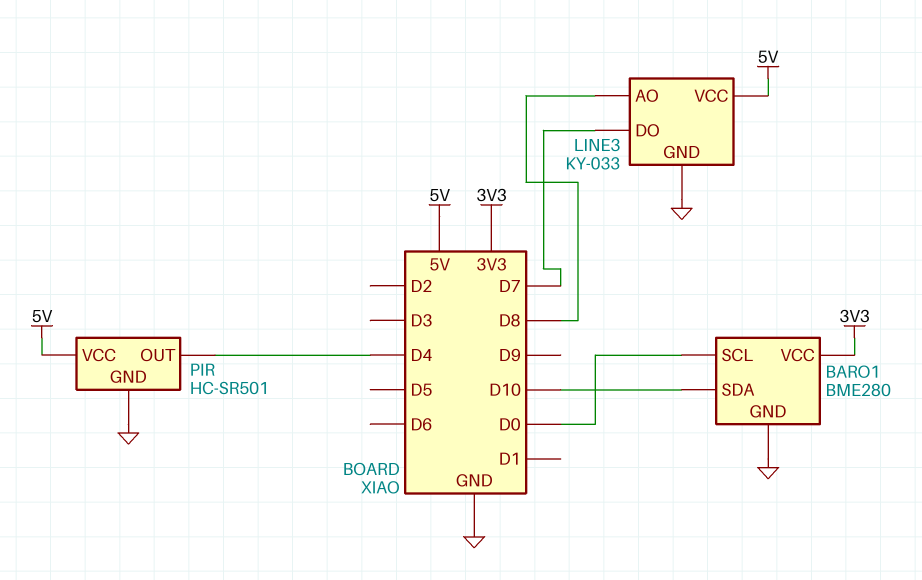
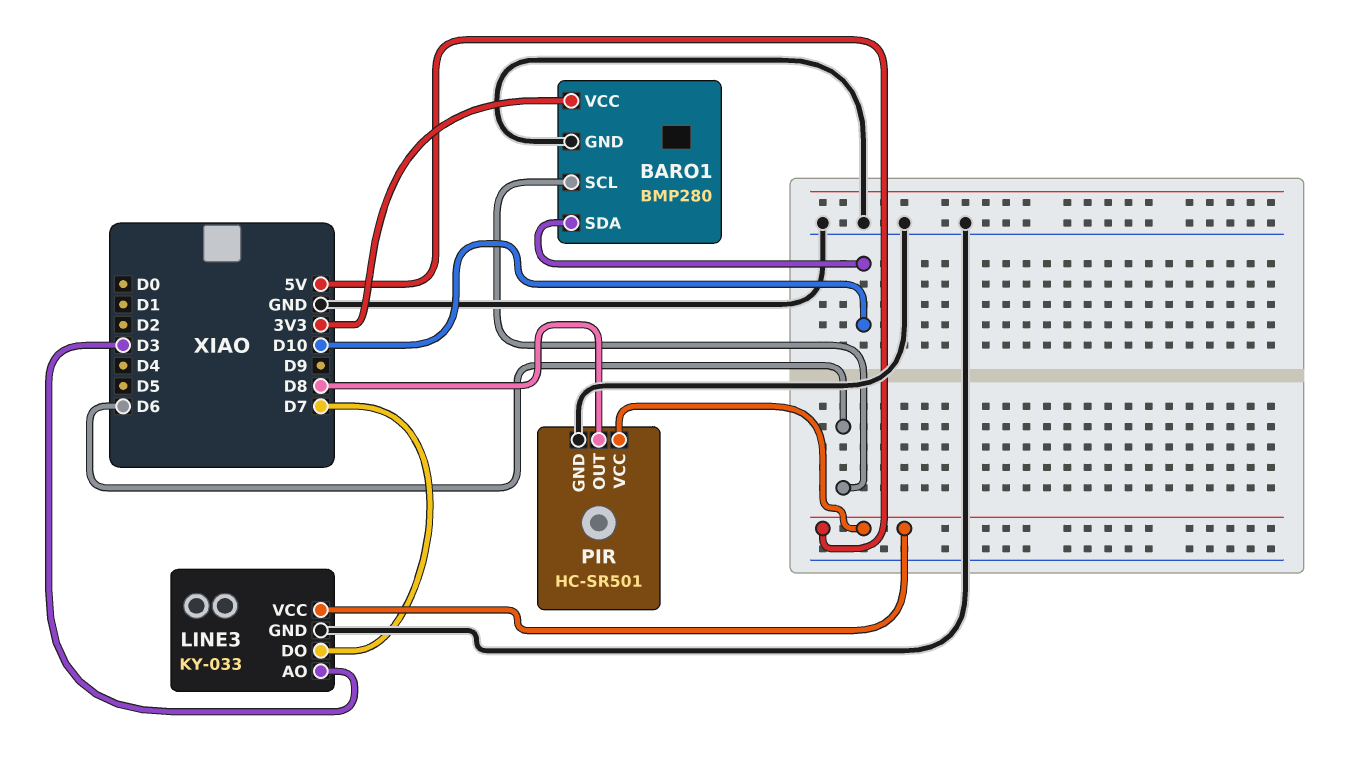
BARO1: BME280 -> BMP280
BARO1 pin SCL: D0 -> D6
LINE3 pin AO: D8 -> D3
PIR pin OUT: D4 -> D8

